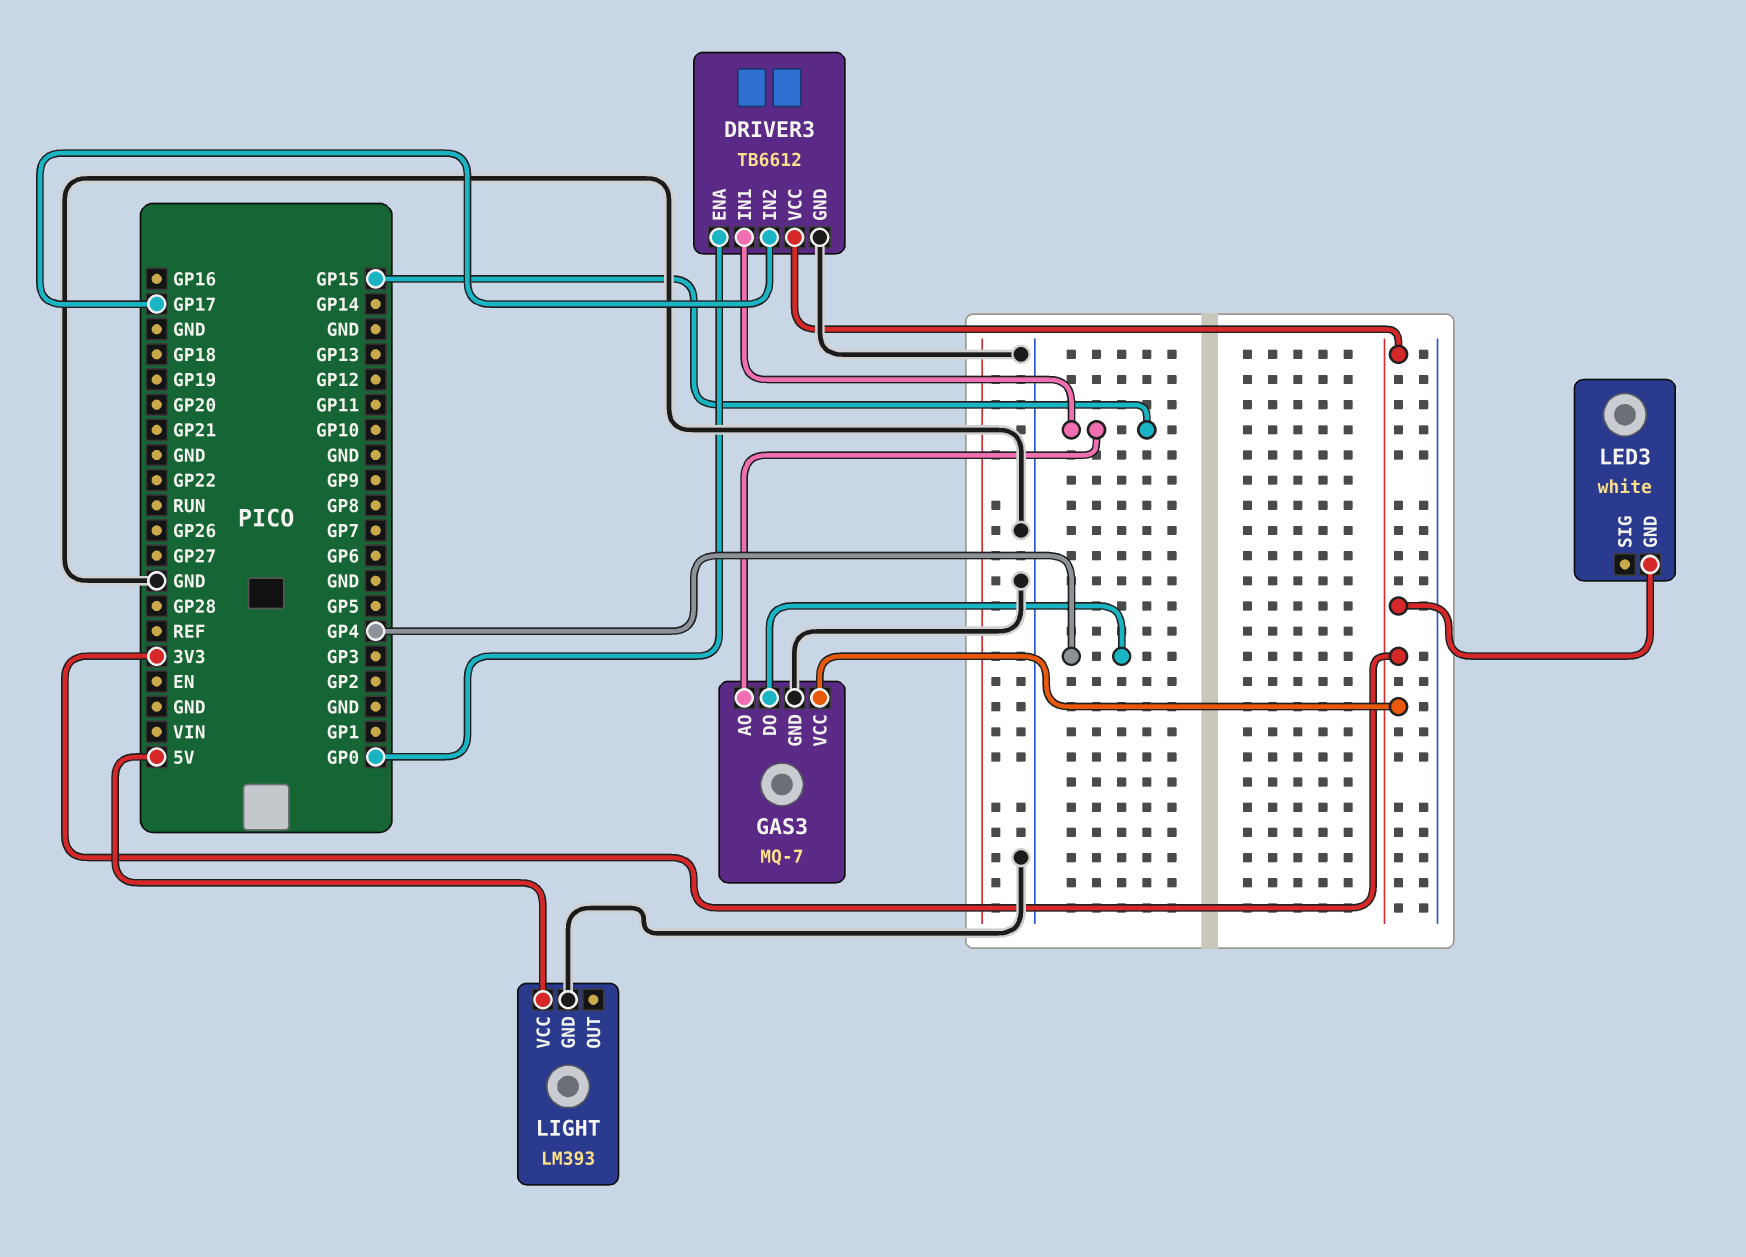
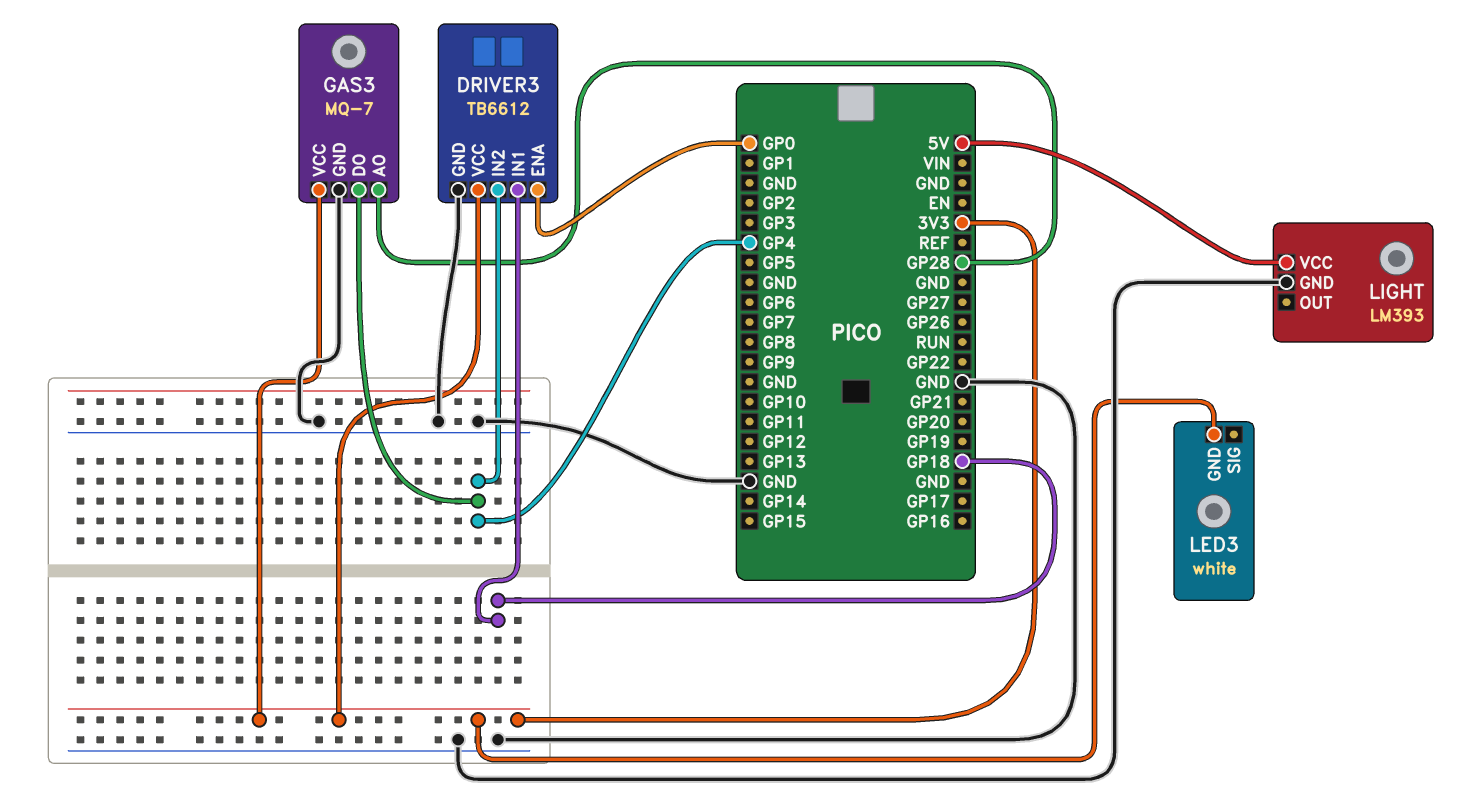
DRIVER3 pin IN1: GP15 -> GP18
DRIVER3 pin IN2: GP17 -> GP4
GAS3 pin AO: GP15 -> GP28

